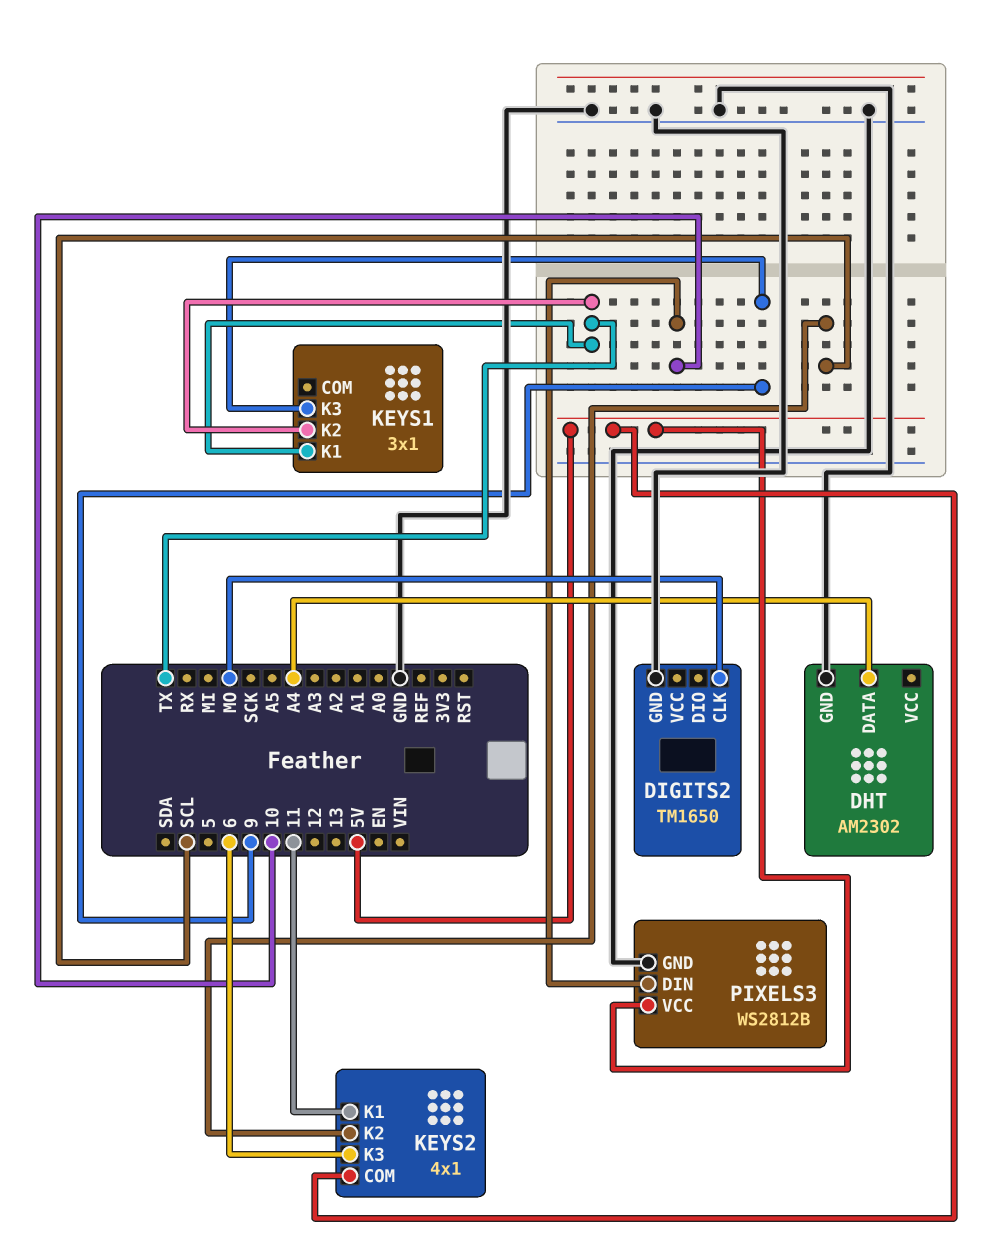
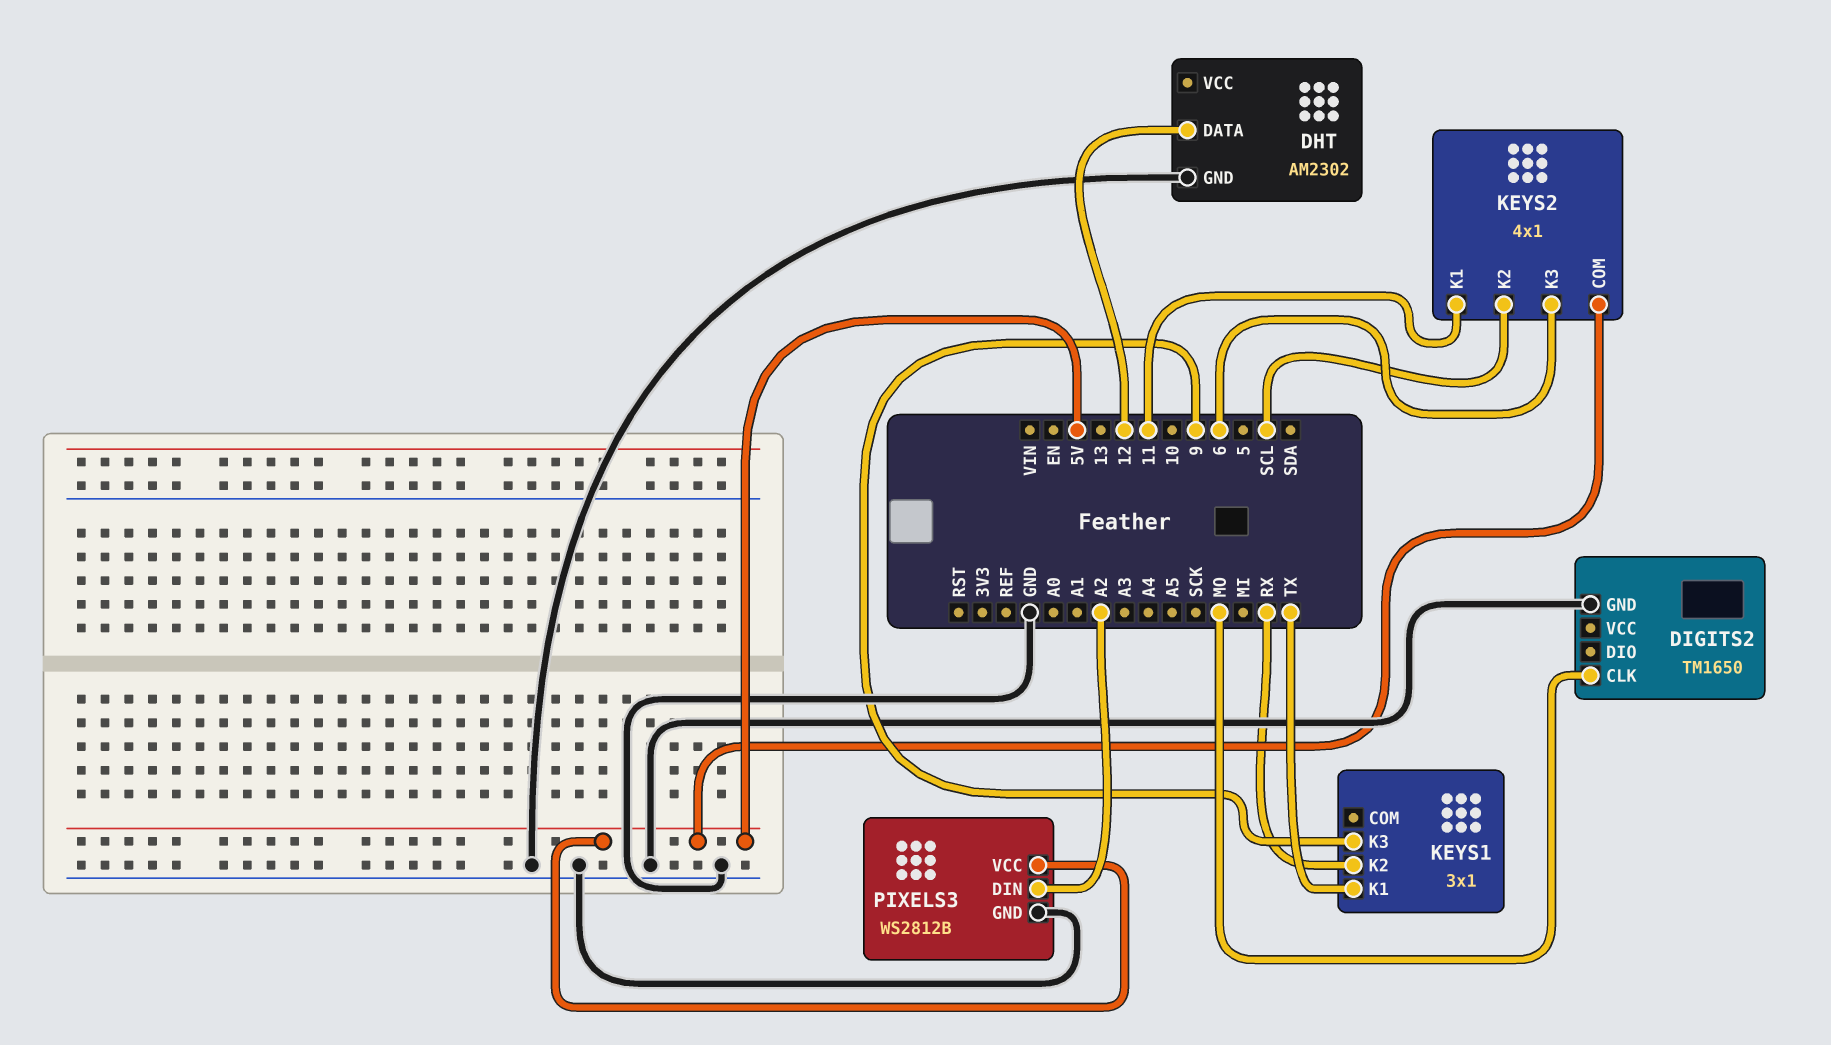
DHT pin DATA: A4 -> 12
KEYS1 pin K2: TX -> RX
PIXELS3 pin DIN: 10 -> A2

